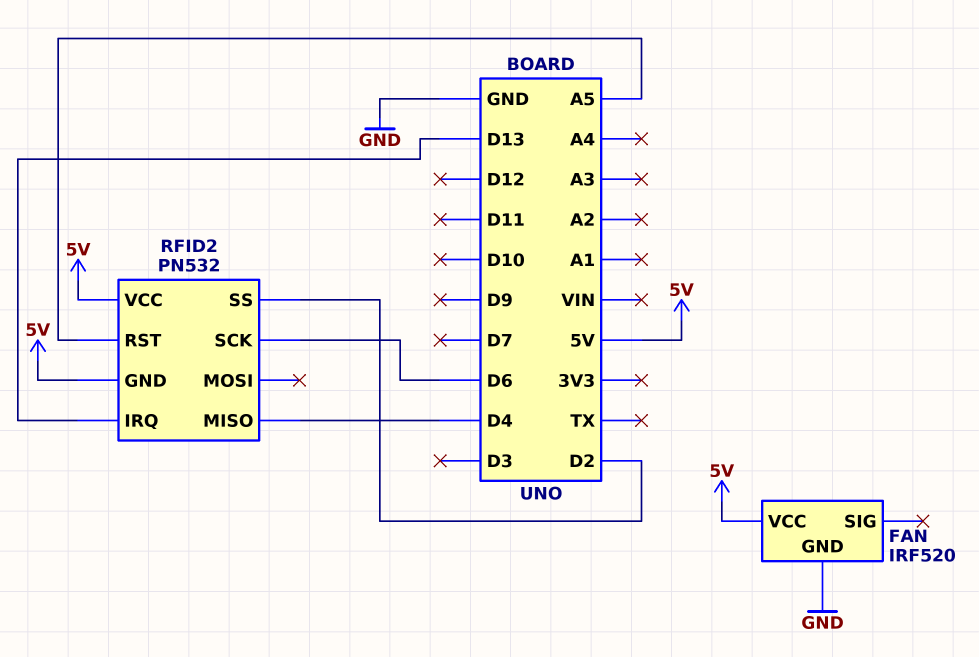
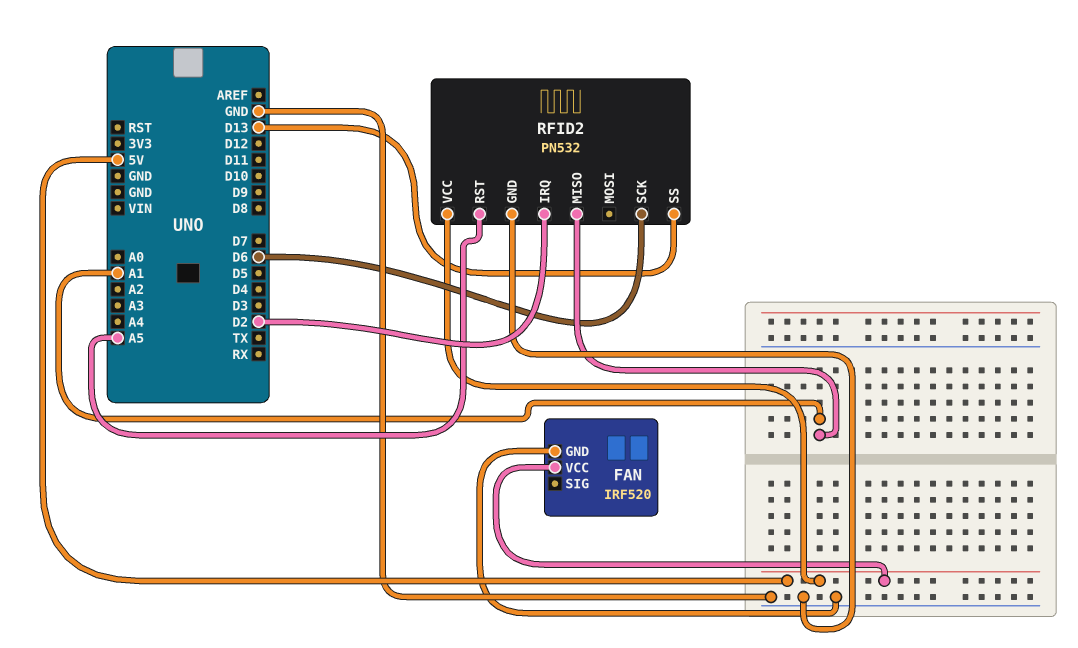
RFID2 pin GND: 5V -> GND
RFID2 pin IRQ: D13 -> D2
RFID2 pin MISO: D4 -> A1
RFID2 pin SS: D2 -> D13

